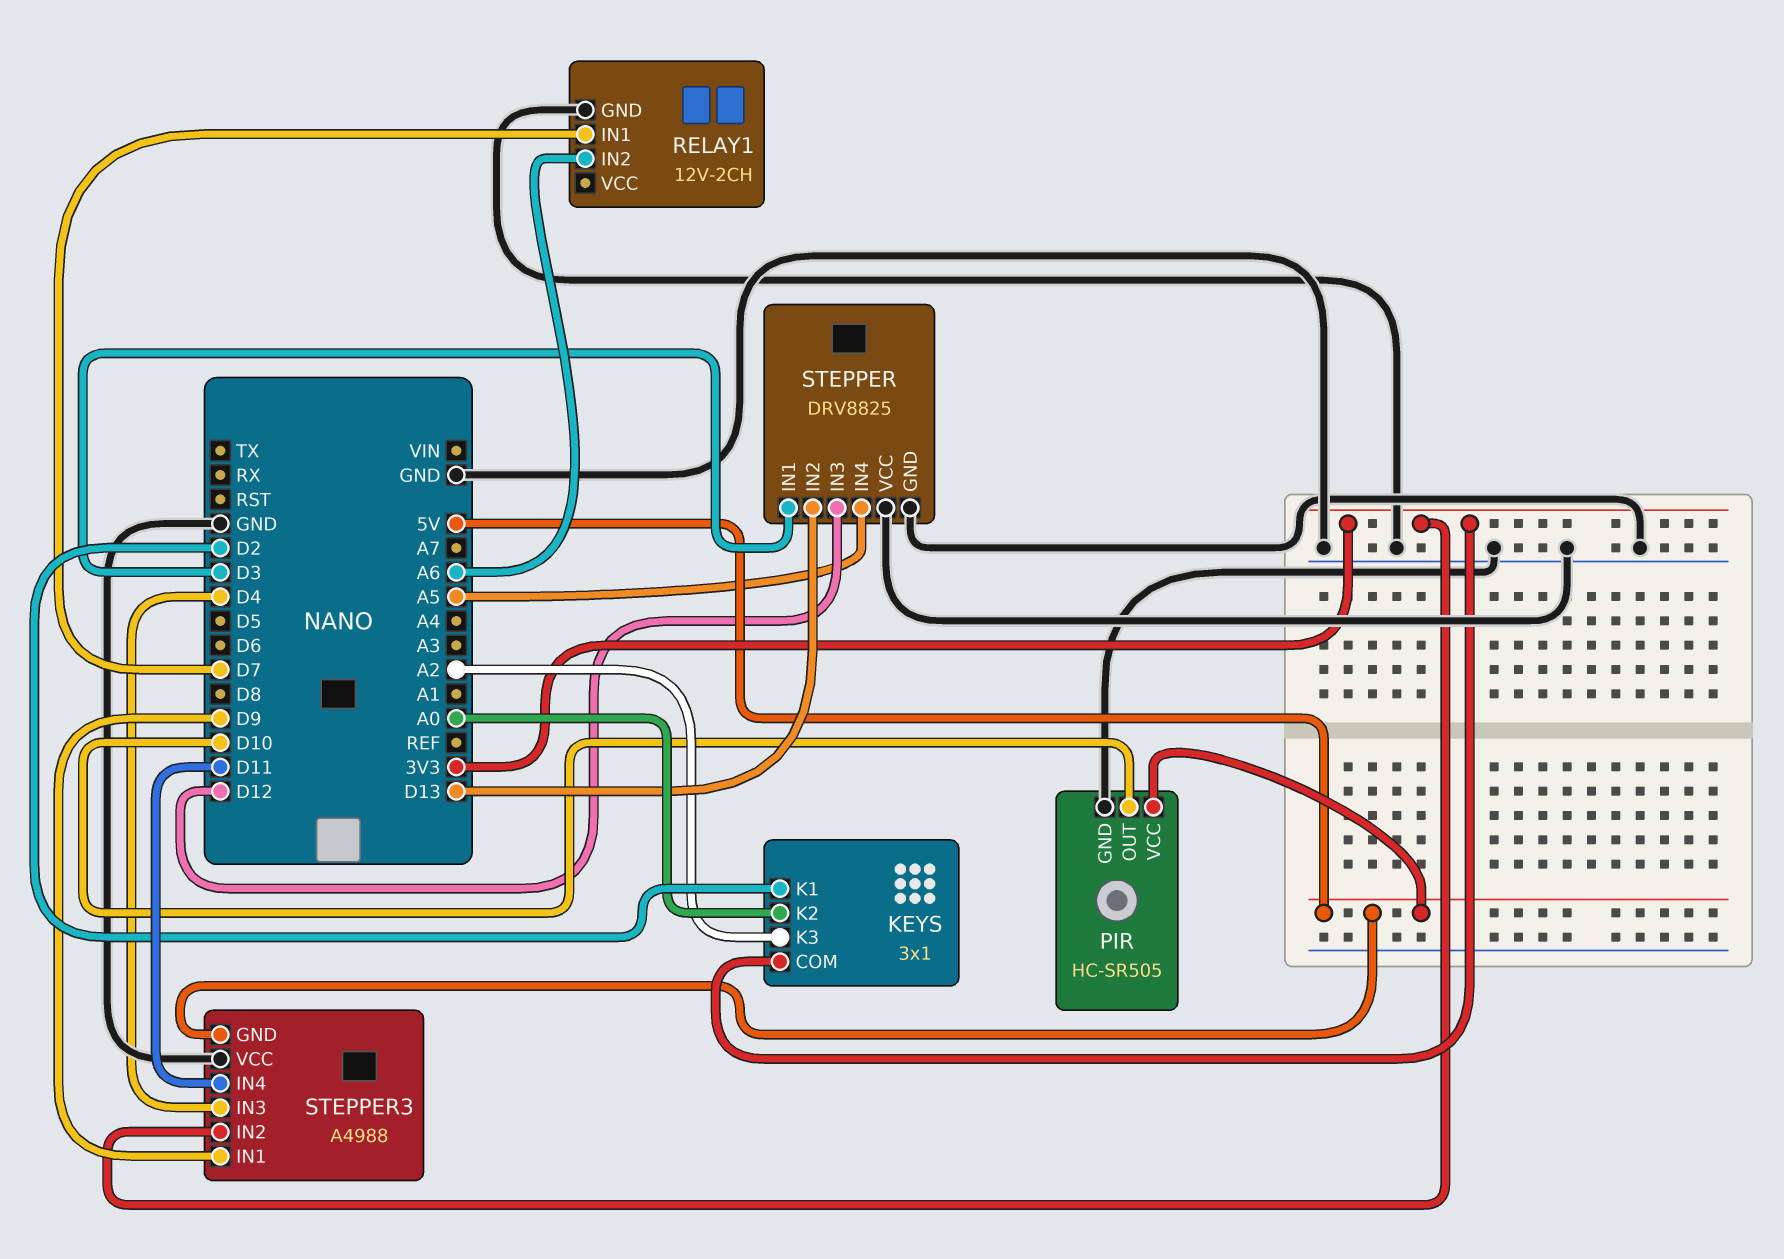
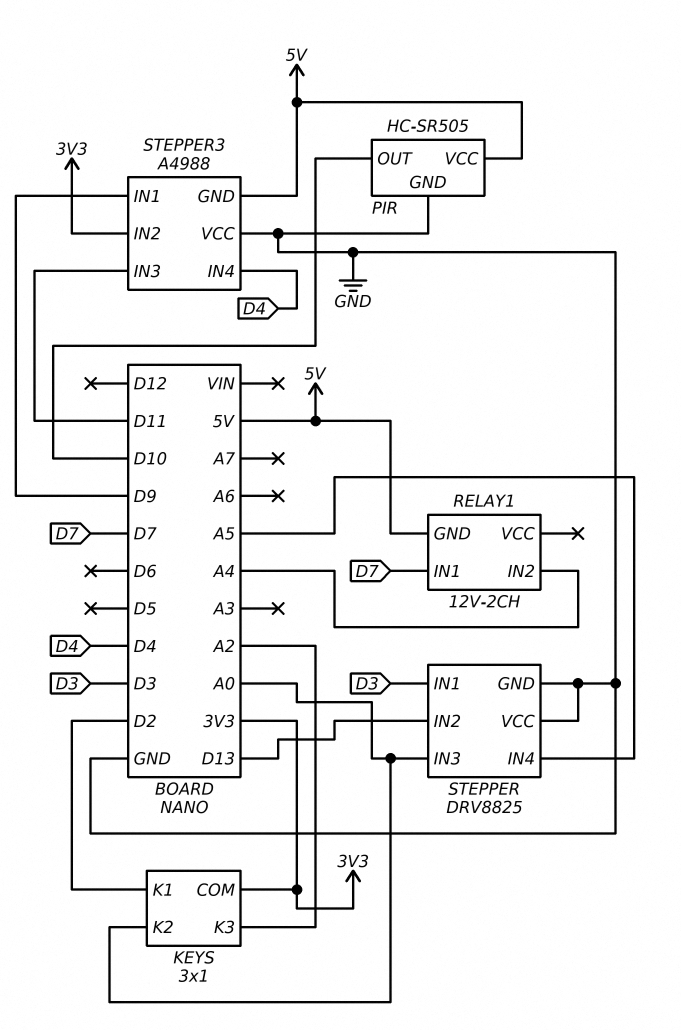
RELAY1 pin GND: GND -> 5V
RELAY1 pin IN2: A6 -> A4
STEPPER pin IN3: D12 -> A0
STEPPER3 pin IN3: D4 -> D11
STEPPER3 pin IN4: D11 -> D4

